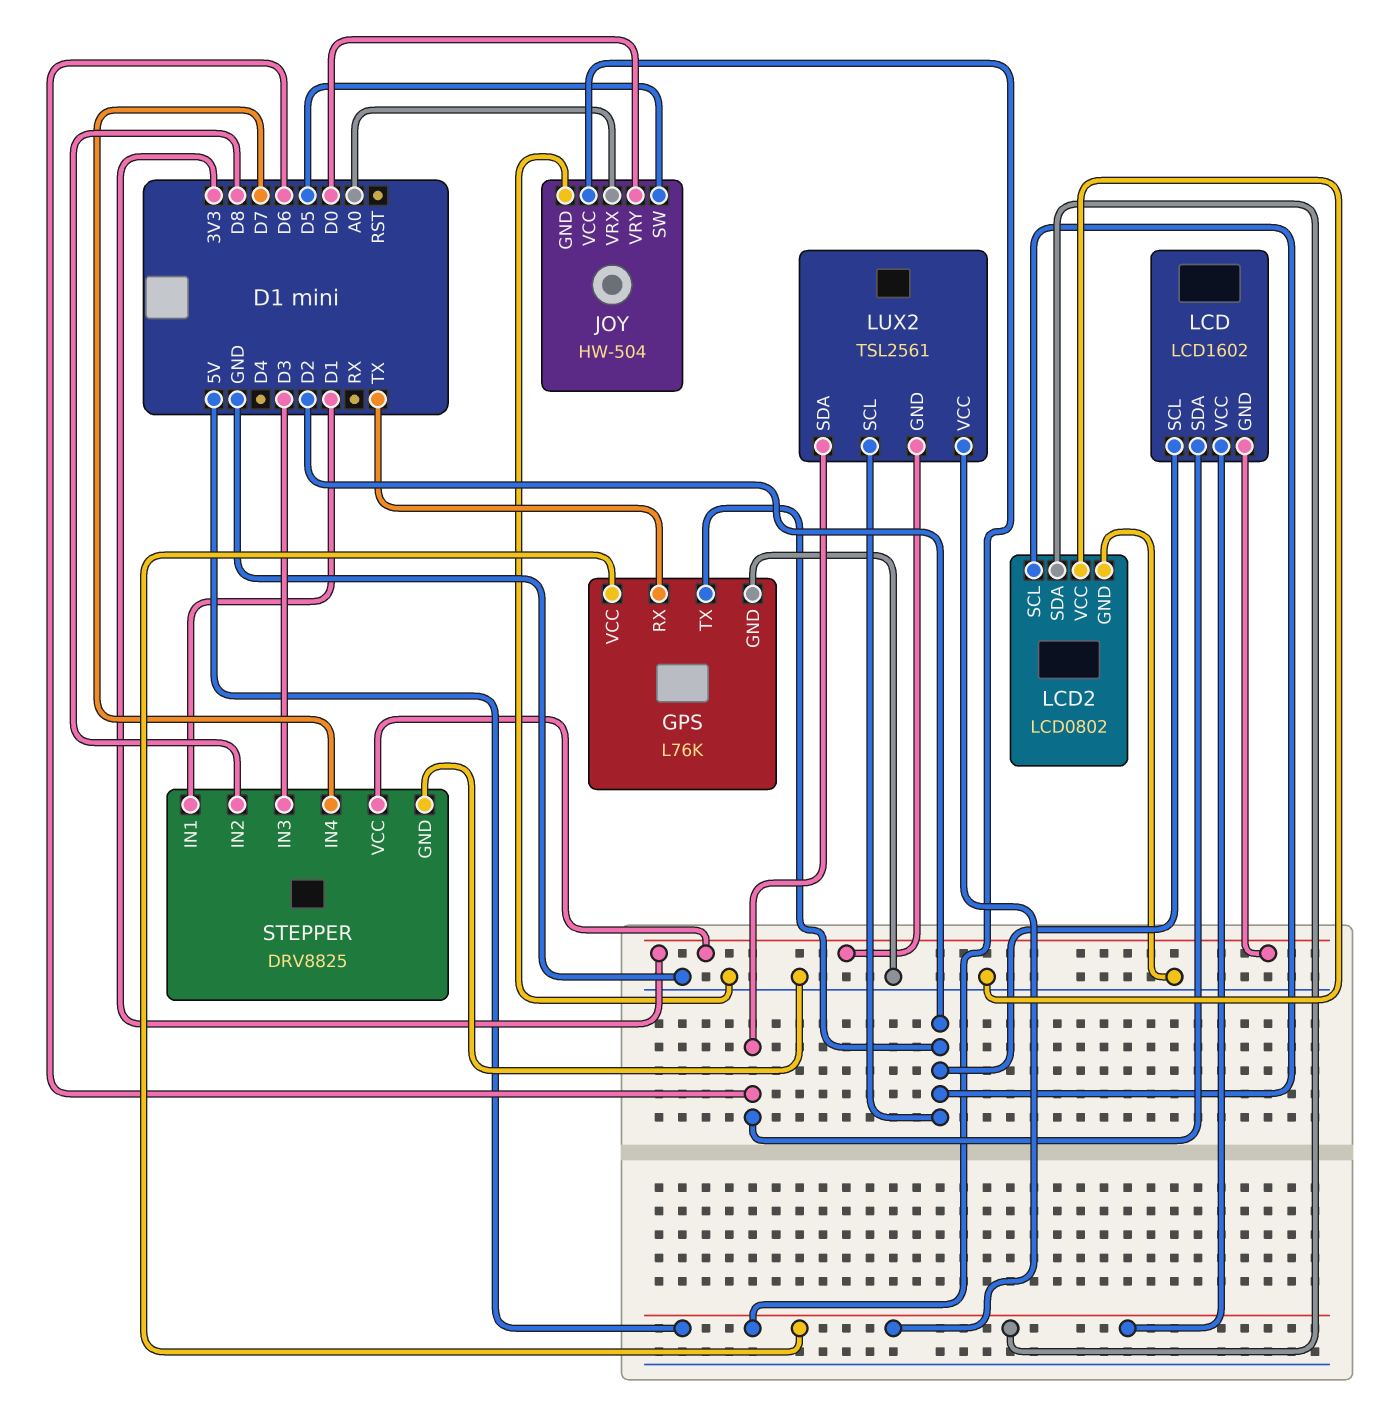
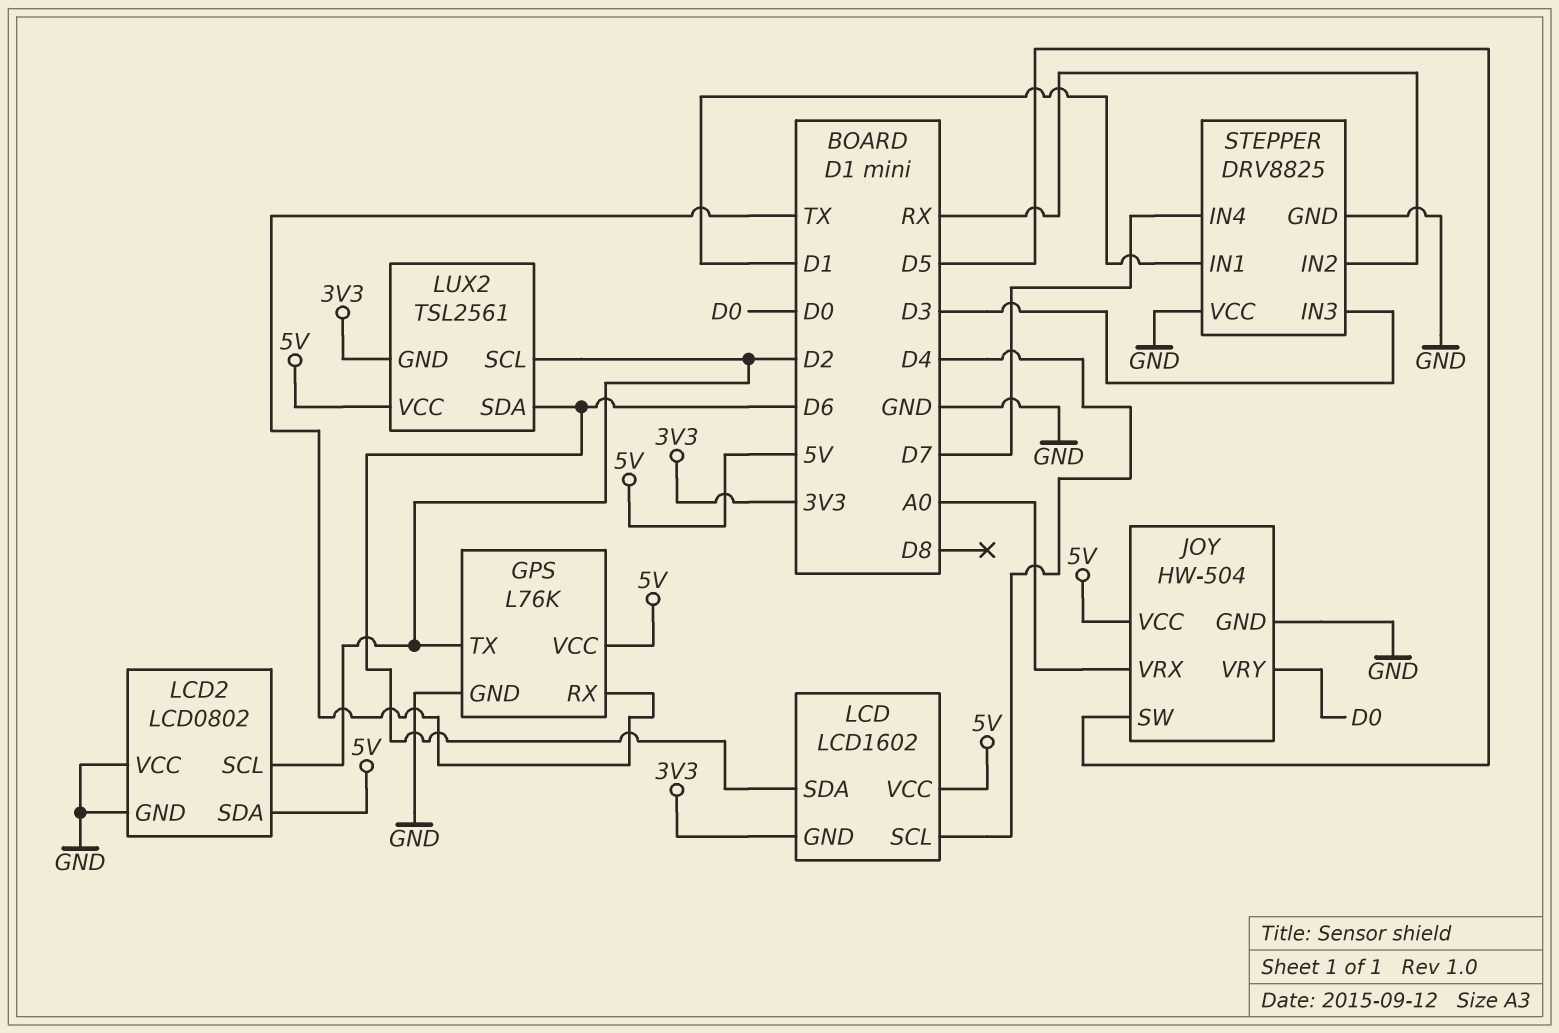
LCD pin SCL: D2 -> D4
STEPPER pin IN2: D8 -> RX
STEPPER pin VCC: 3V3 -> GND

